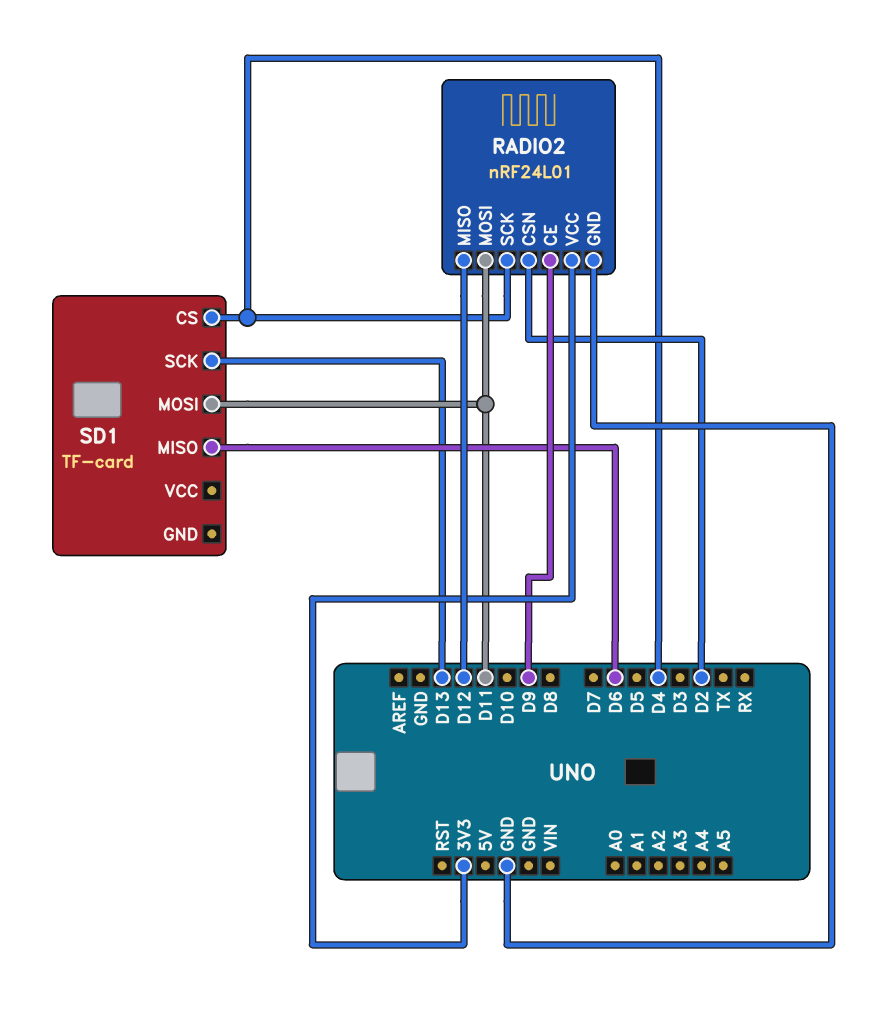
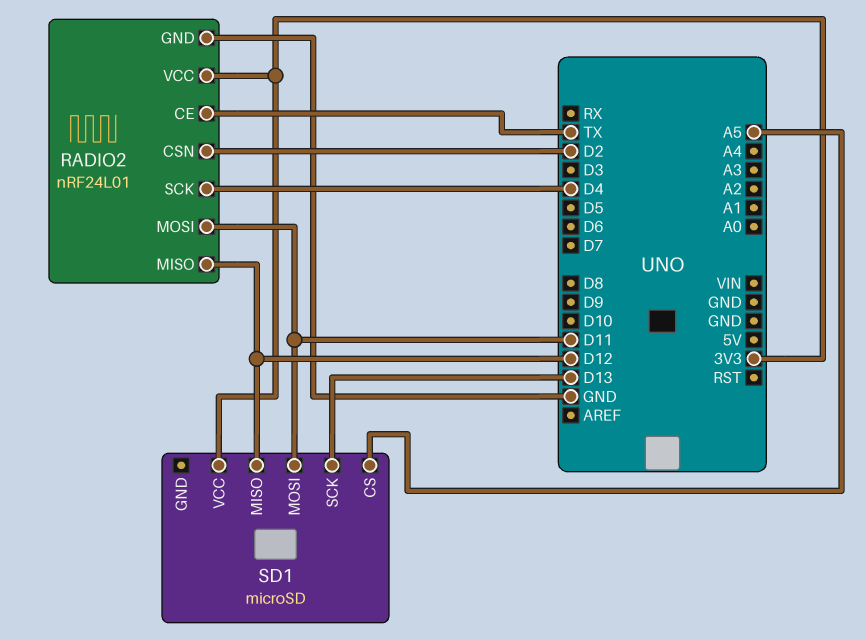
RADIO2 pin CE: D9 -> TX
SD1: TF-card -> microSD
SD1 pin CS: D4 -> A5
SD1 pin MISO: D6 -> D12
SD1 pin VCC: none -> 3V3

